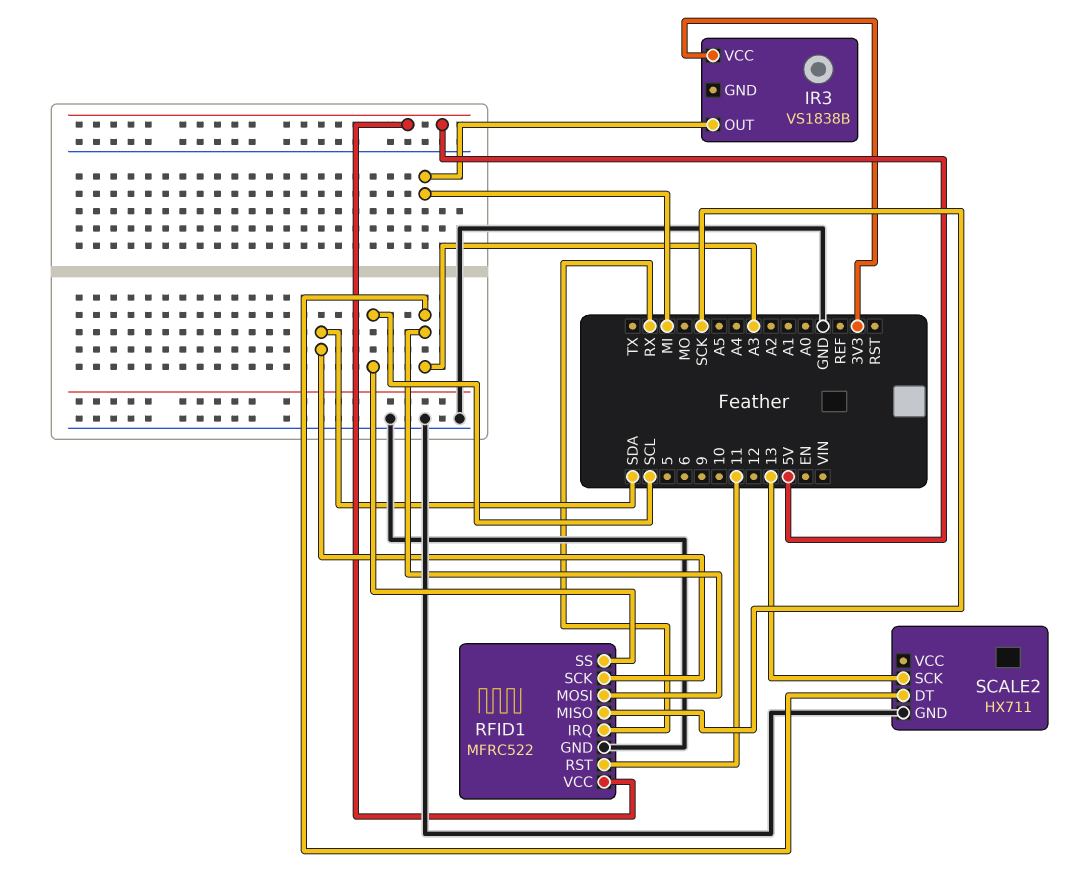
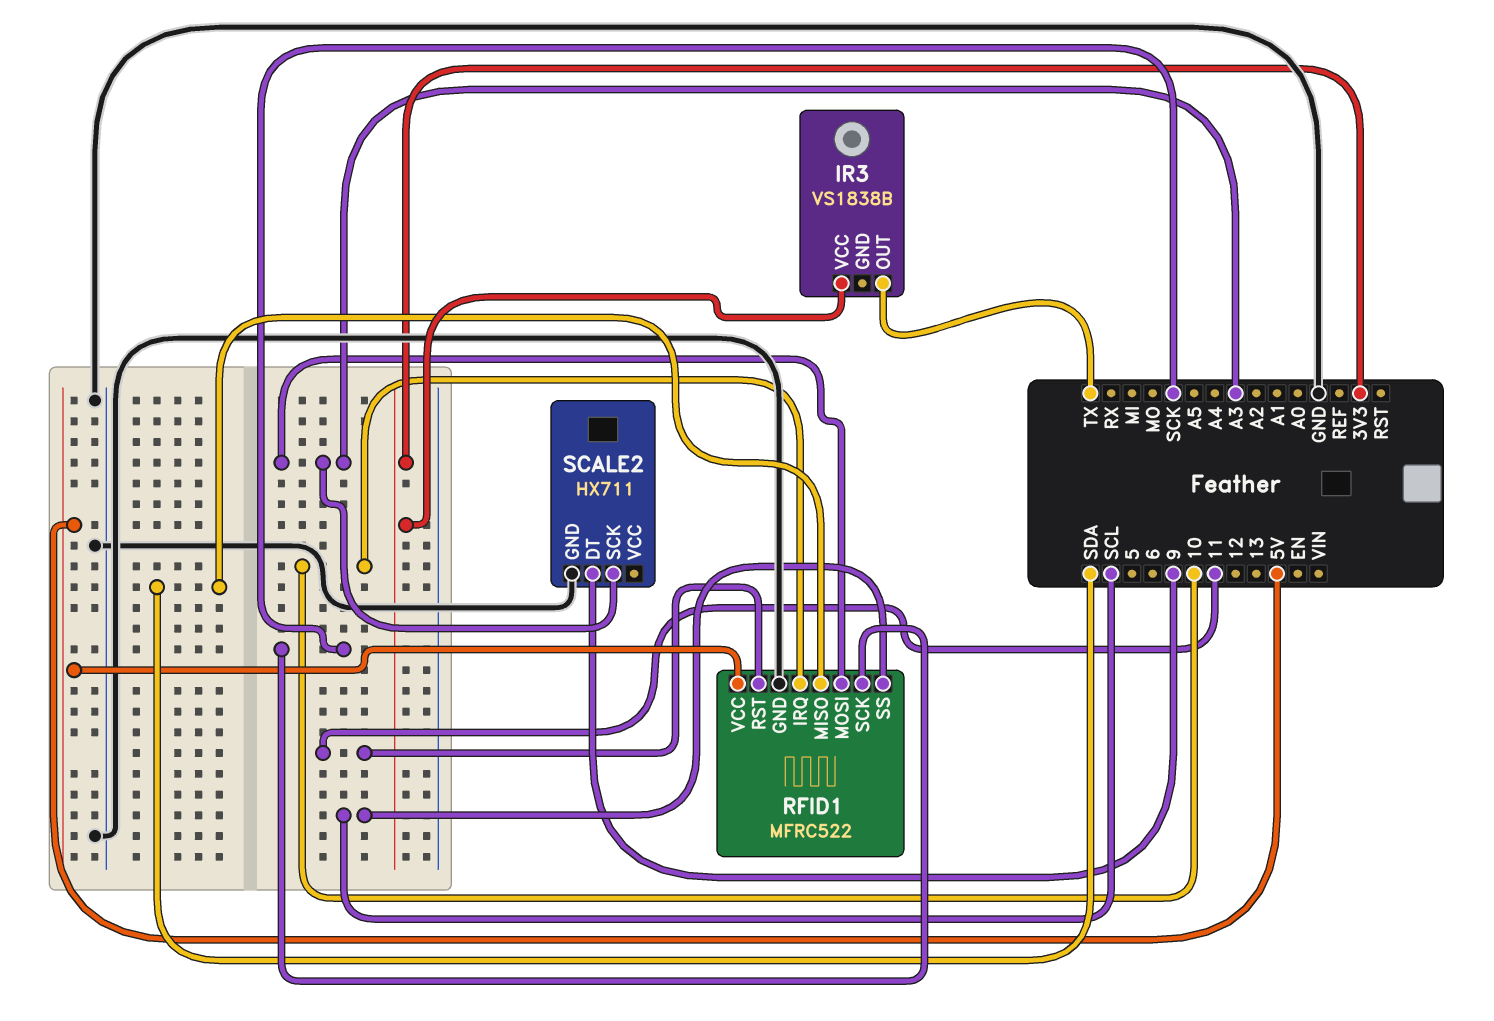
IR3 pin OUT: MI -> TX
RFID1 pin IRQ: RX -> 10
RFID1 pin MISO: SCK -> SDA
RFID1 pin SCK: SDA -> SCK
SCALE2 pin DT: A3 -> 9
SCALE2 pin SCK: 13 -> A3

